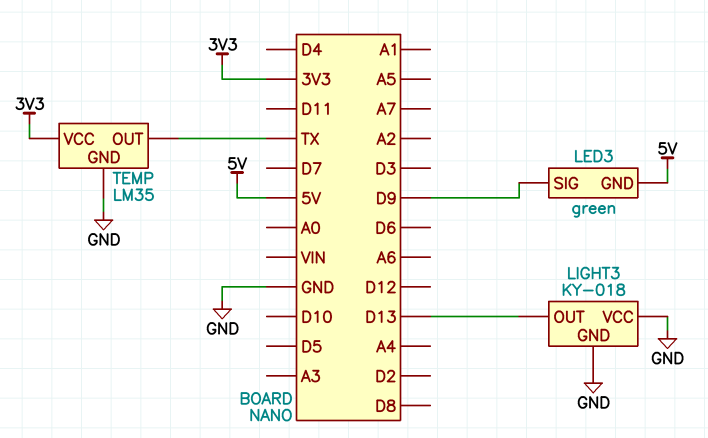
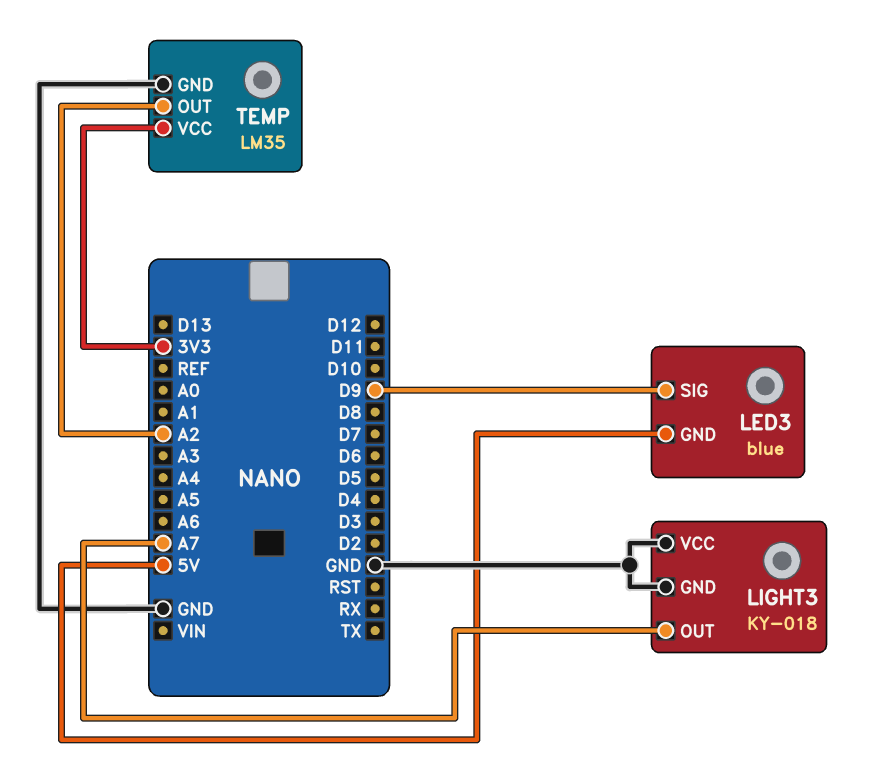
LED3: green -> blue
LIGHT3 pin OUT: D13 -> A7
TEMP pin OUT: TX -> A2

